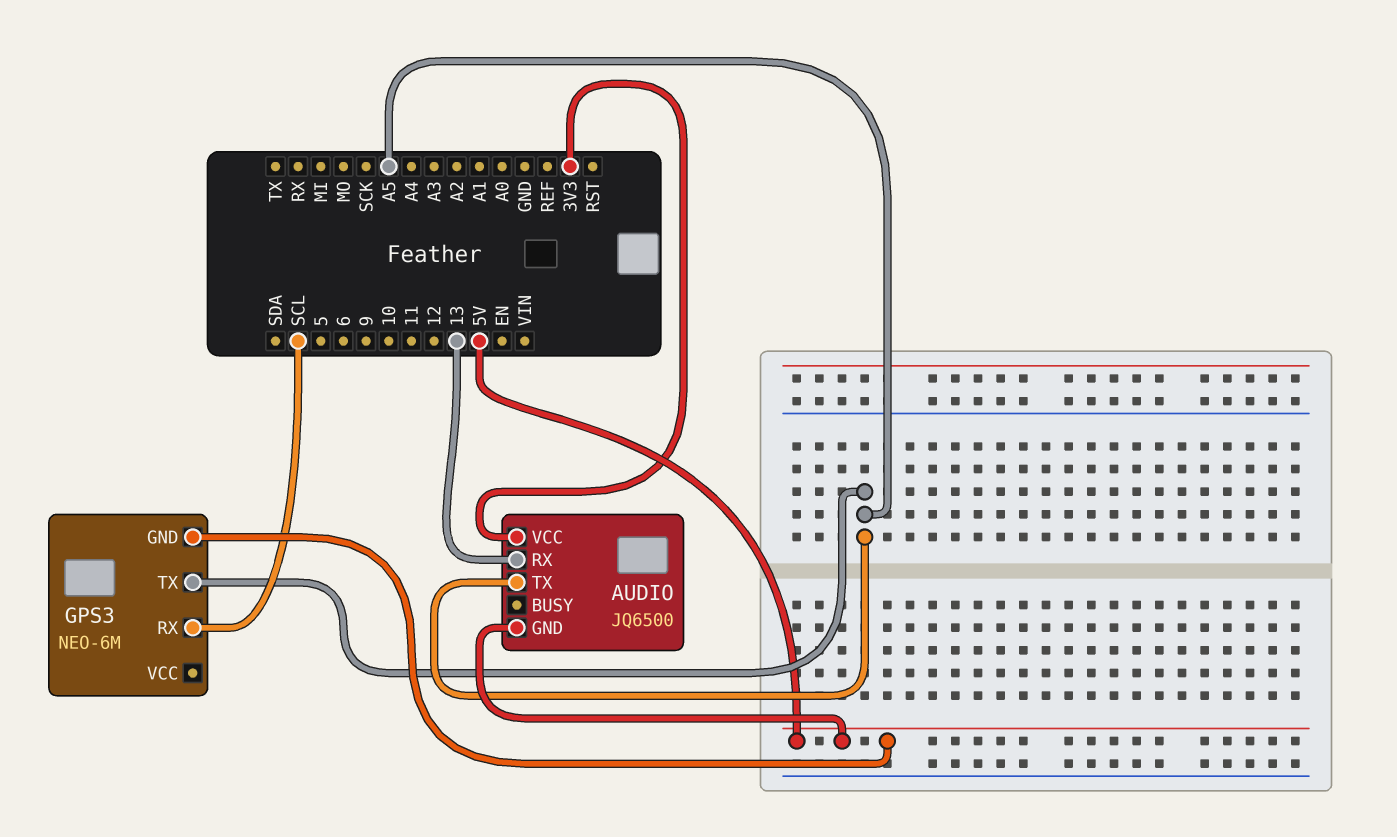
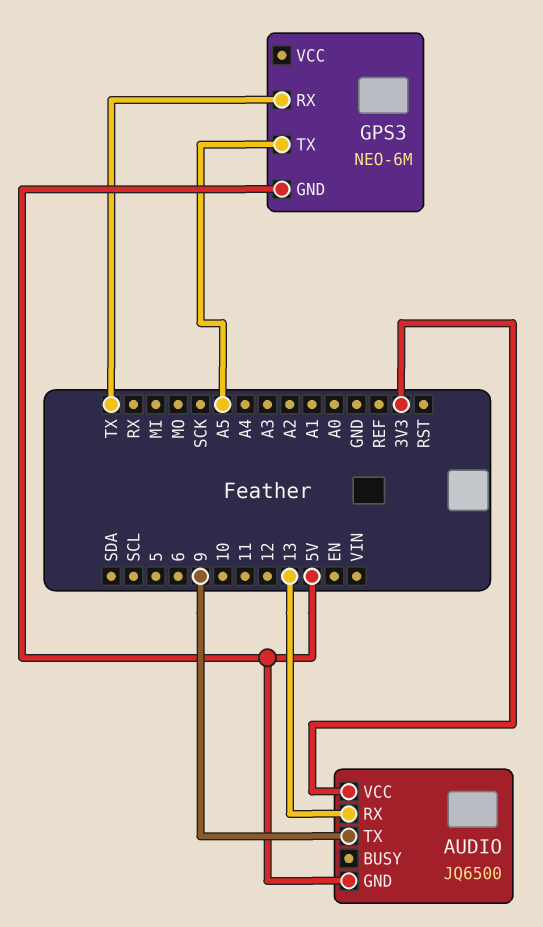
AUDIO pin TX: A5 -> 9
GPS3 pin RX: SCL -> TX

